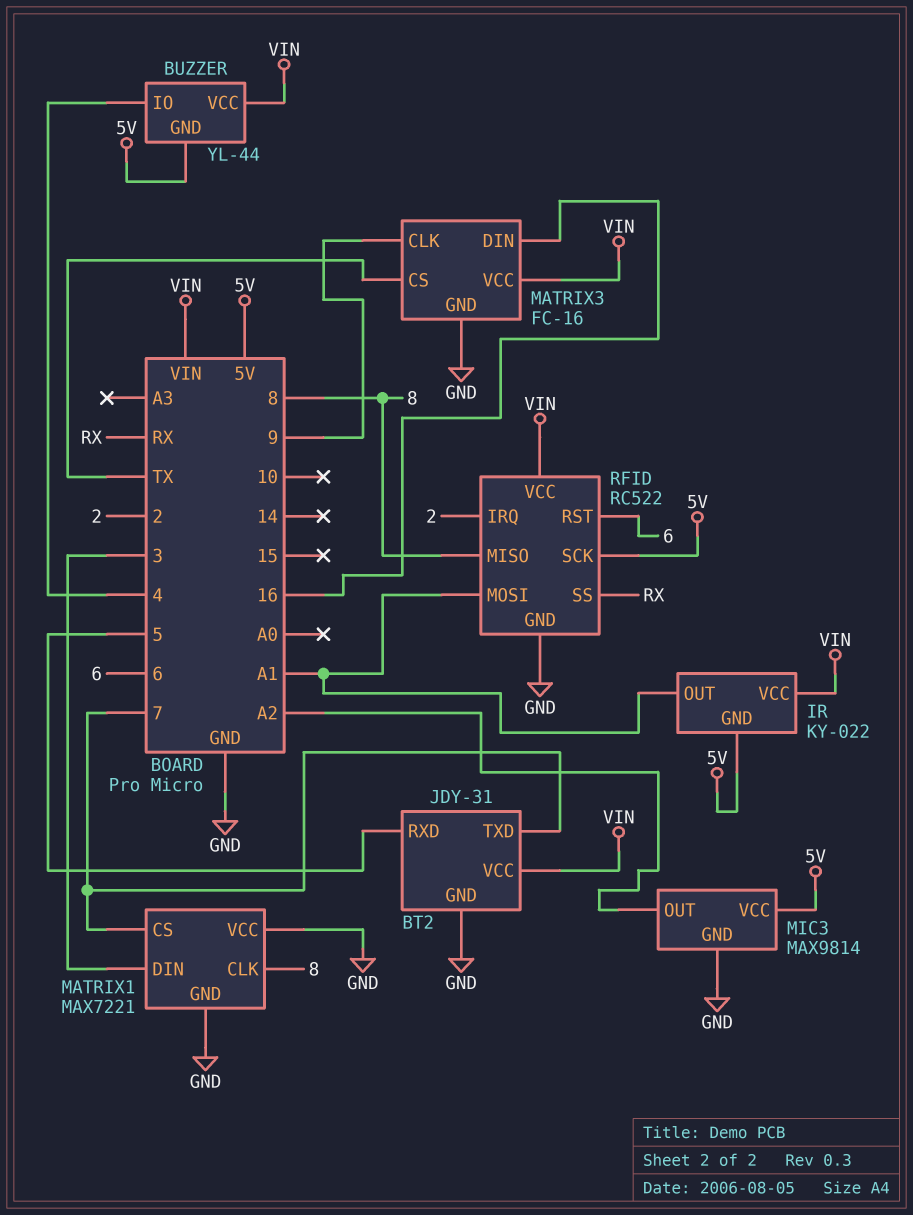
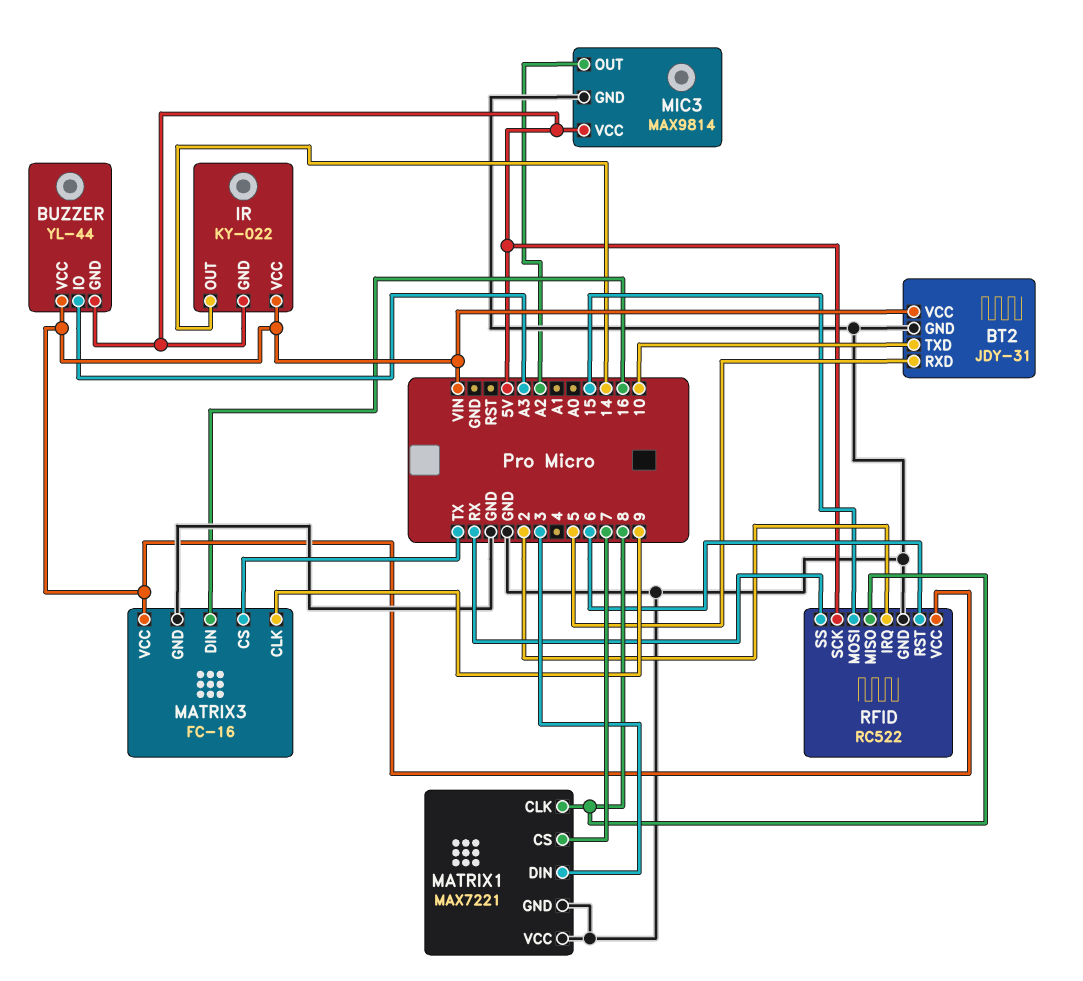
BT2 pin TXD: 7 -> 10
BUZZER pin IO: 4 -> A3
IR pin OUT: A1 -> 14
RFID pin MOSI: A1 -> 15

